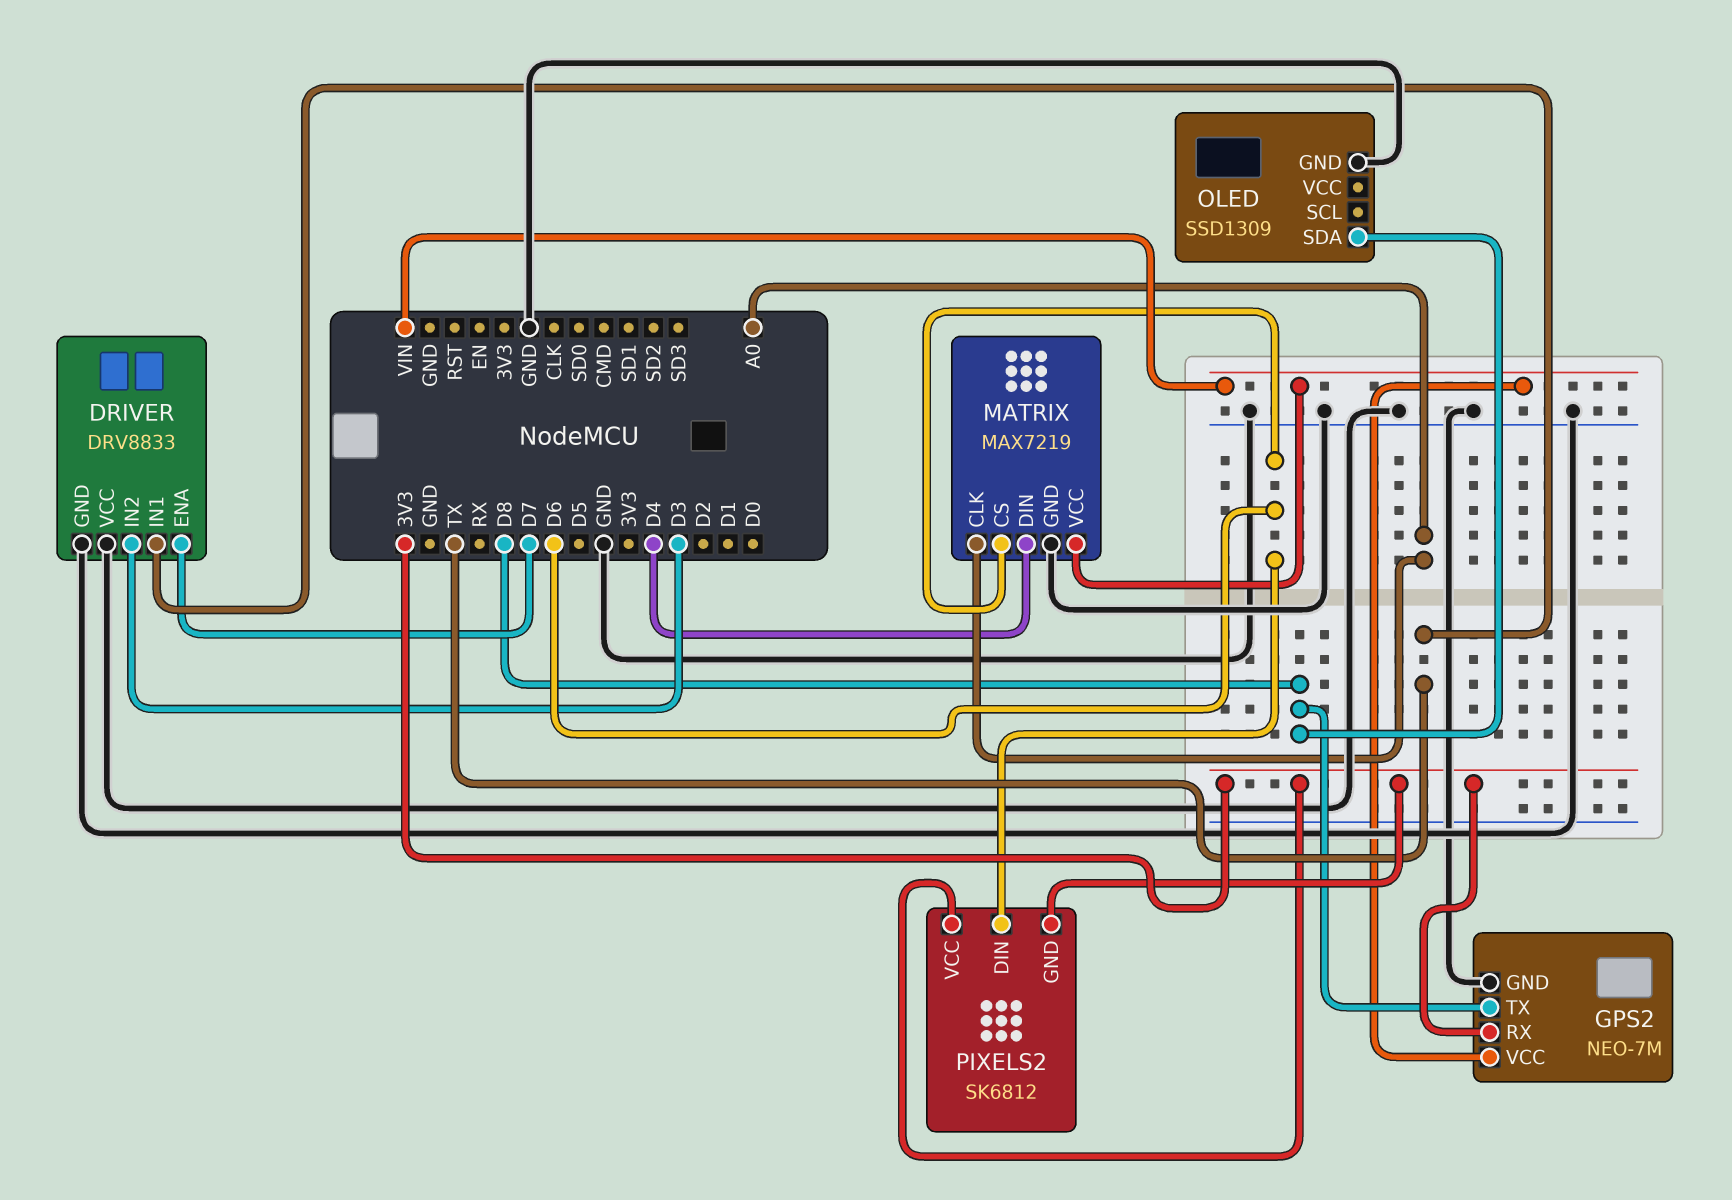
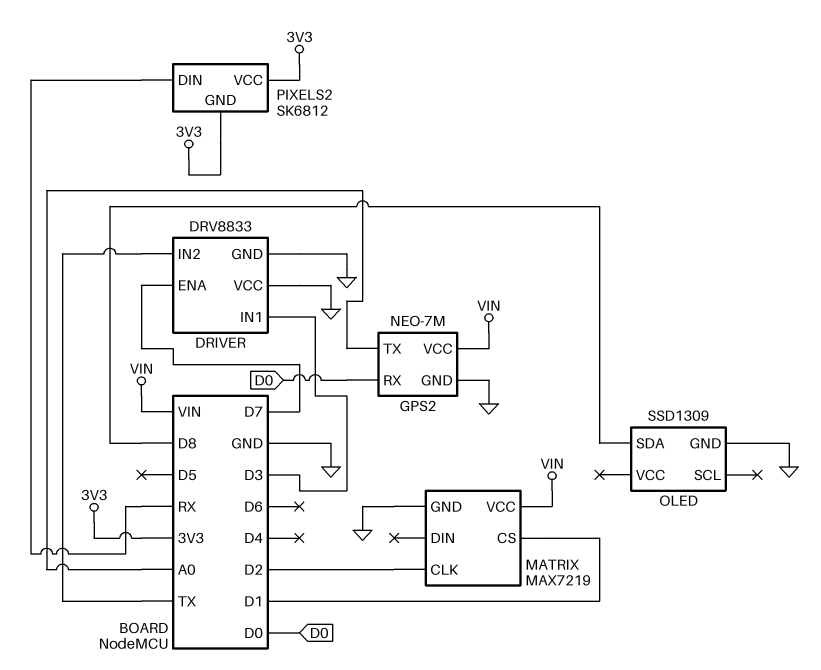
DRIVER pin IN1: TX -> D3
DRIVER pin IN2: D3 -> TX
GPS2 pin RX: 3V3 -> D0
GPS2 pin TX: D8 -> A0
MATRIX pin CLK: A0 -> D2
MATRIX pin CS: D6 -> D1
MATRIX pin DIN: D4 -> none
PIXELS2 pin DIN: D6 -> RX

